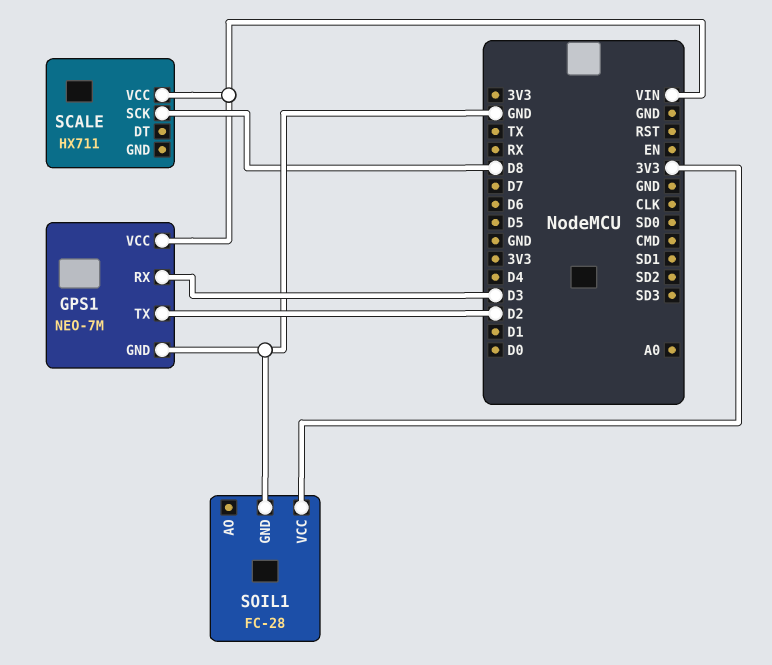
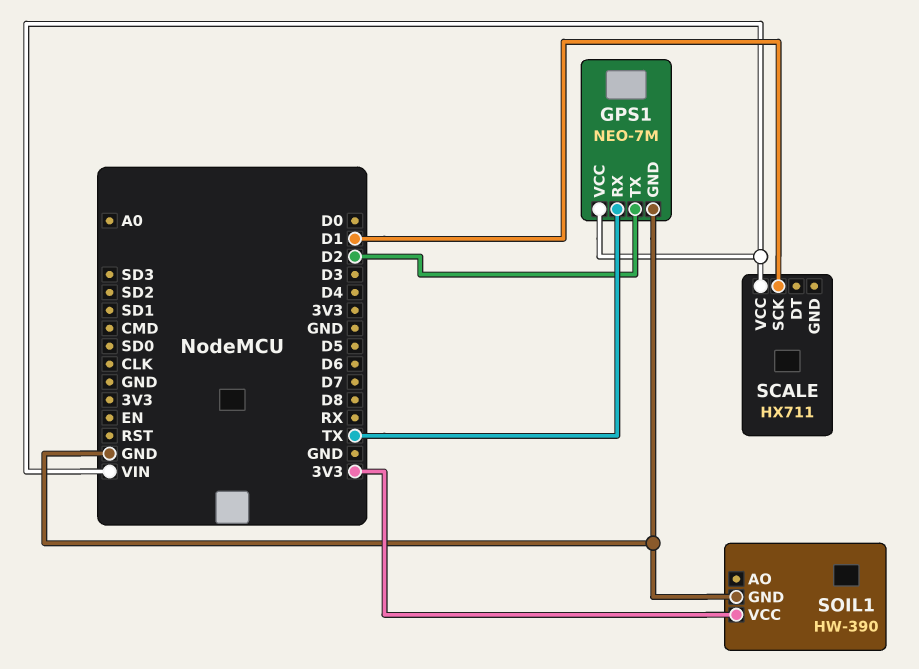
GPS1 pin RX: D3 -> TX
SCALE pin SCK: D8 -> D1
SOIL1: FC-28 -> HW-390

